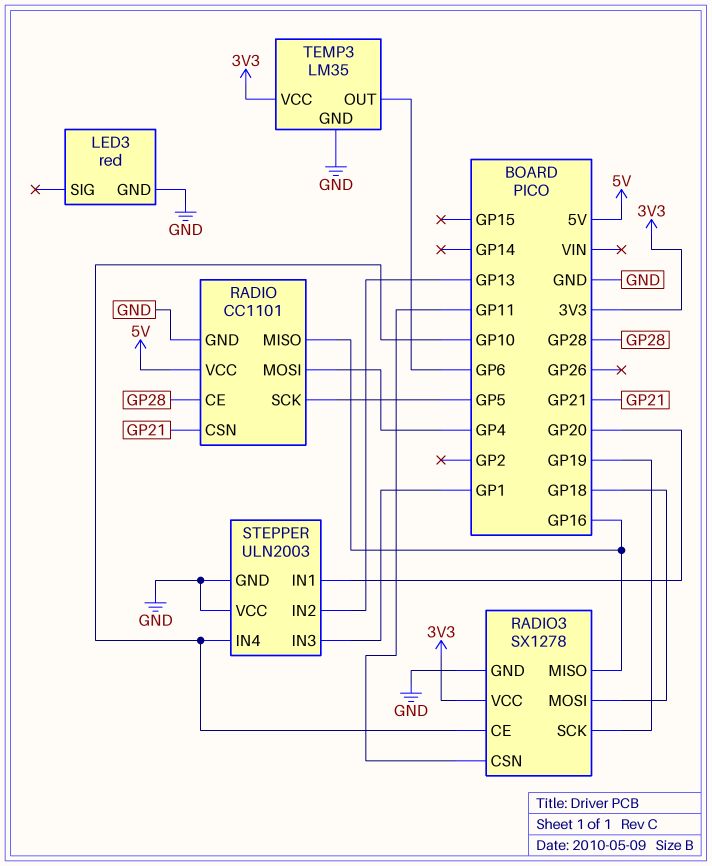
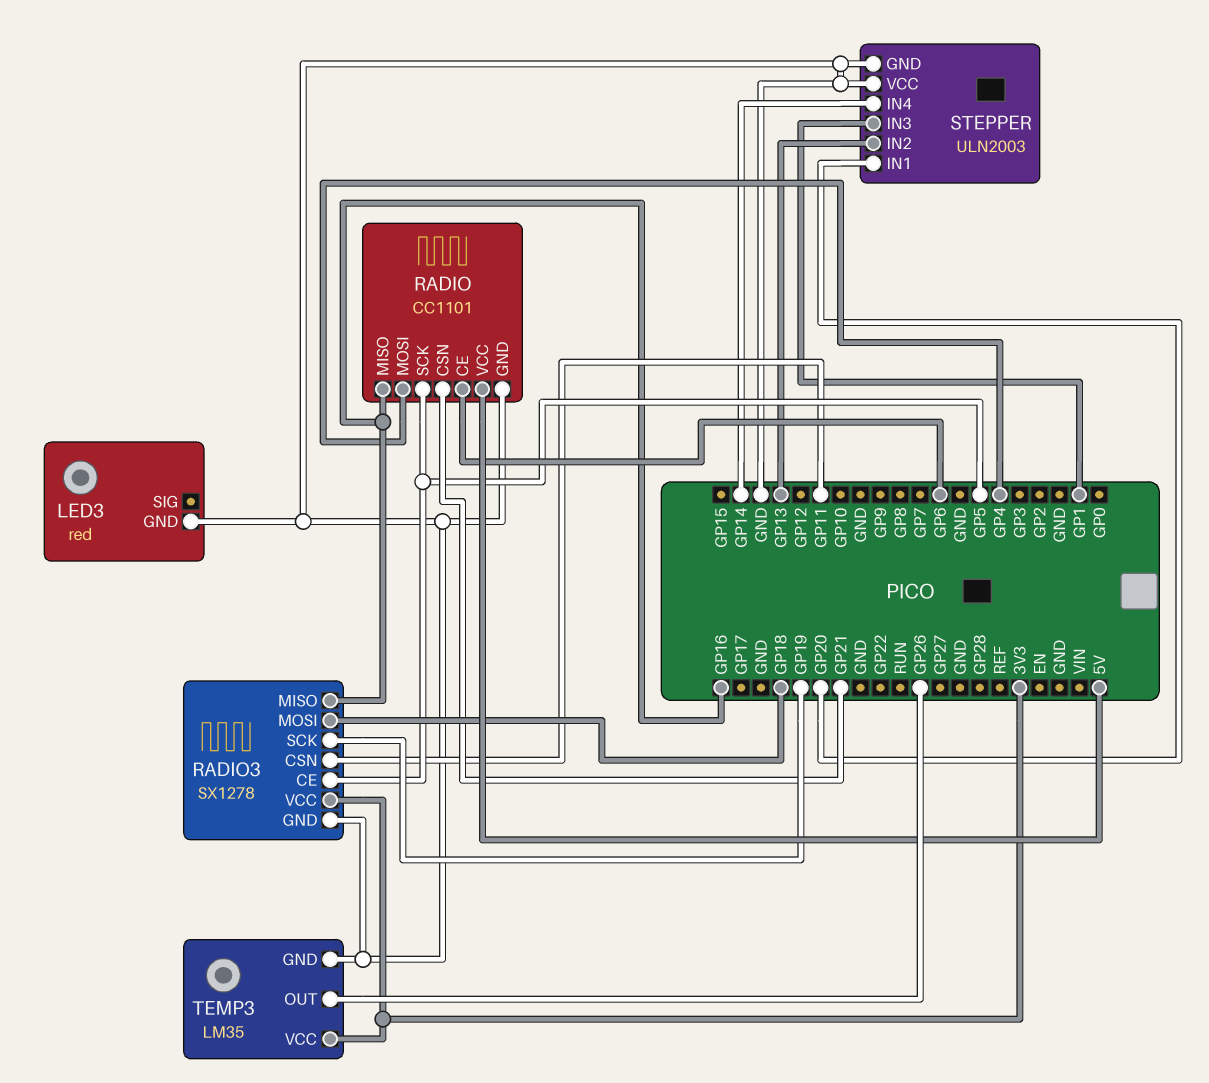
RADIO pin CE: GP28 -> GP6
RADIO3 pin CE: GP10 -> GP5
STEPPER pin IN4: GP10 -> GP14
TEMP3 pin OUT: GP6 -> GP26

